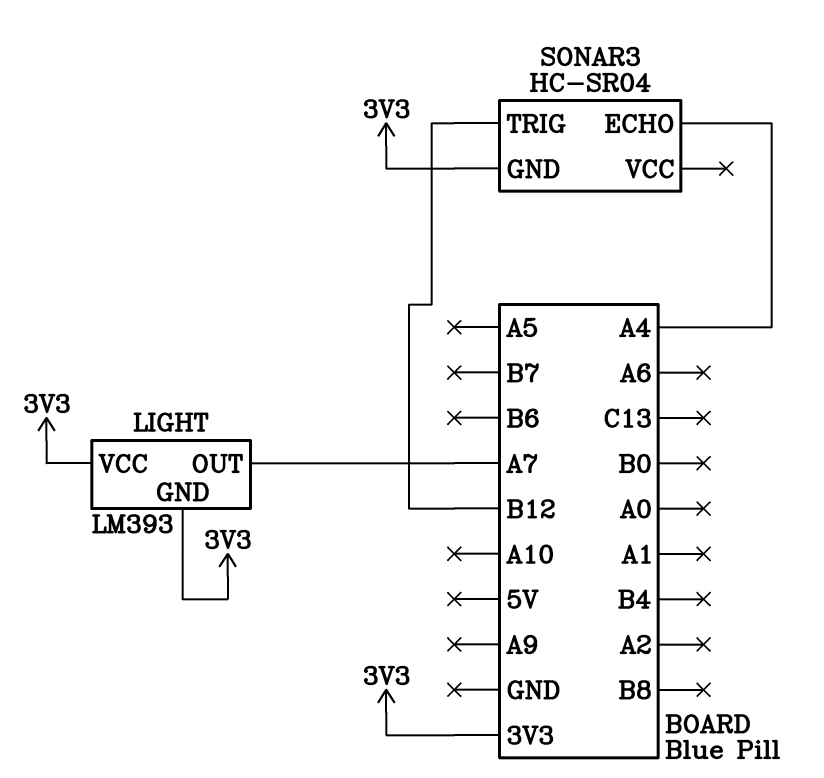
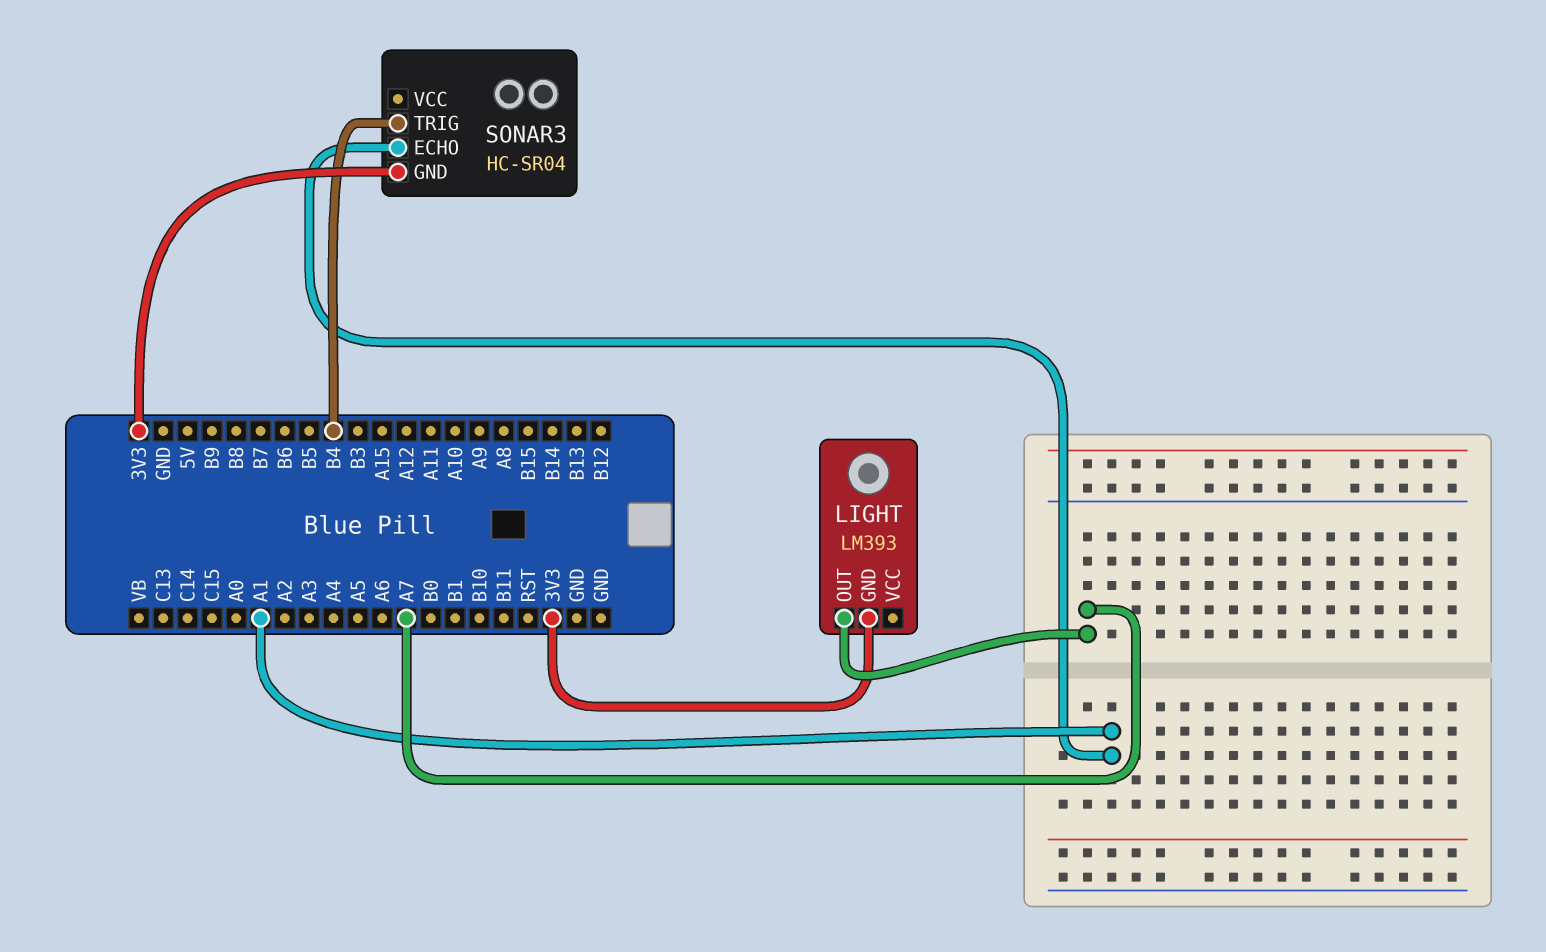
LIGHT pin VCC: 3V3 -> none
SONAR3 pin ECHO: A4 -> A1
SONAR3 pin TRIG: B12 -> B4

